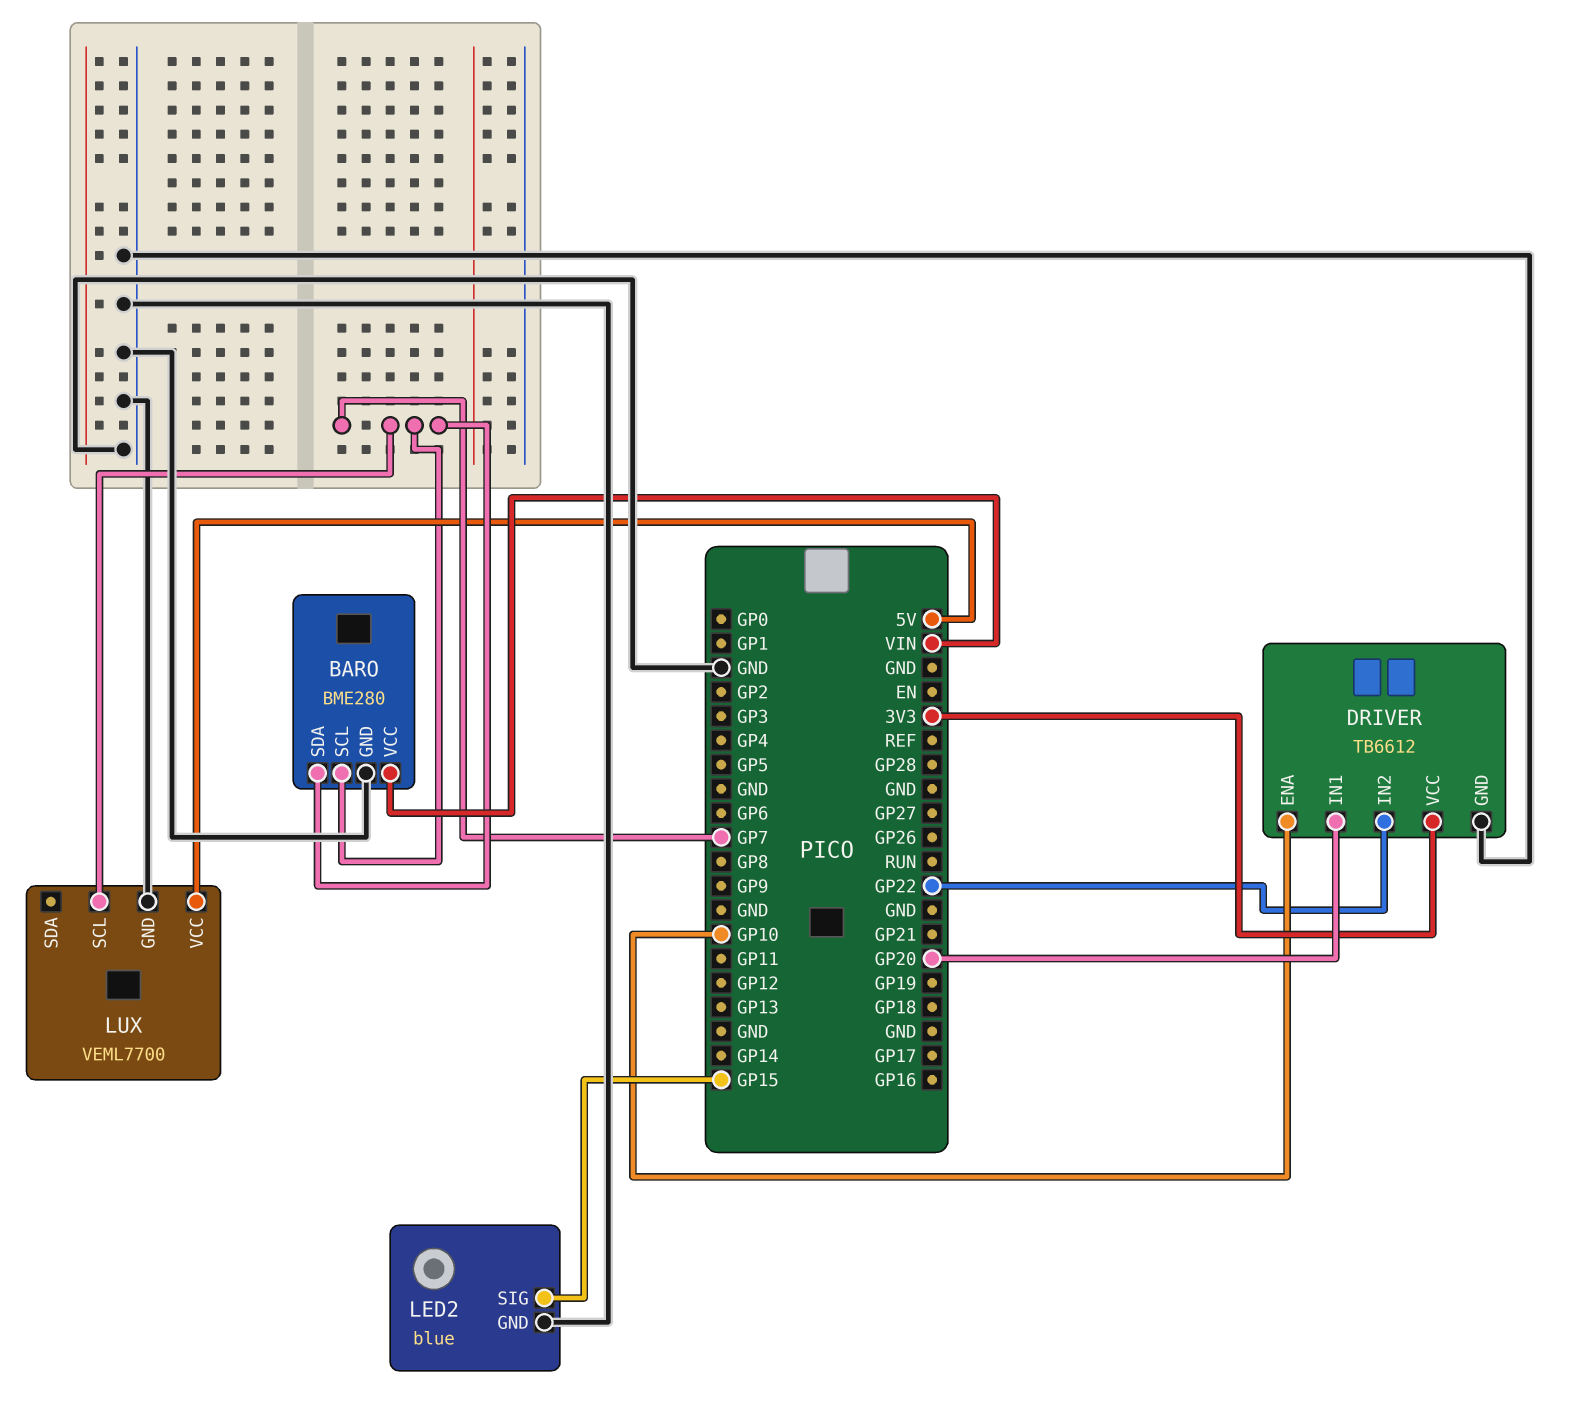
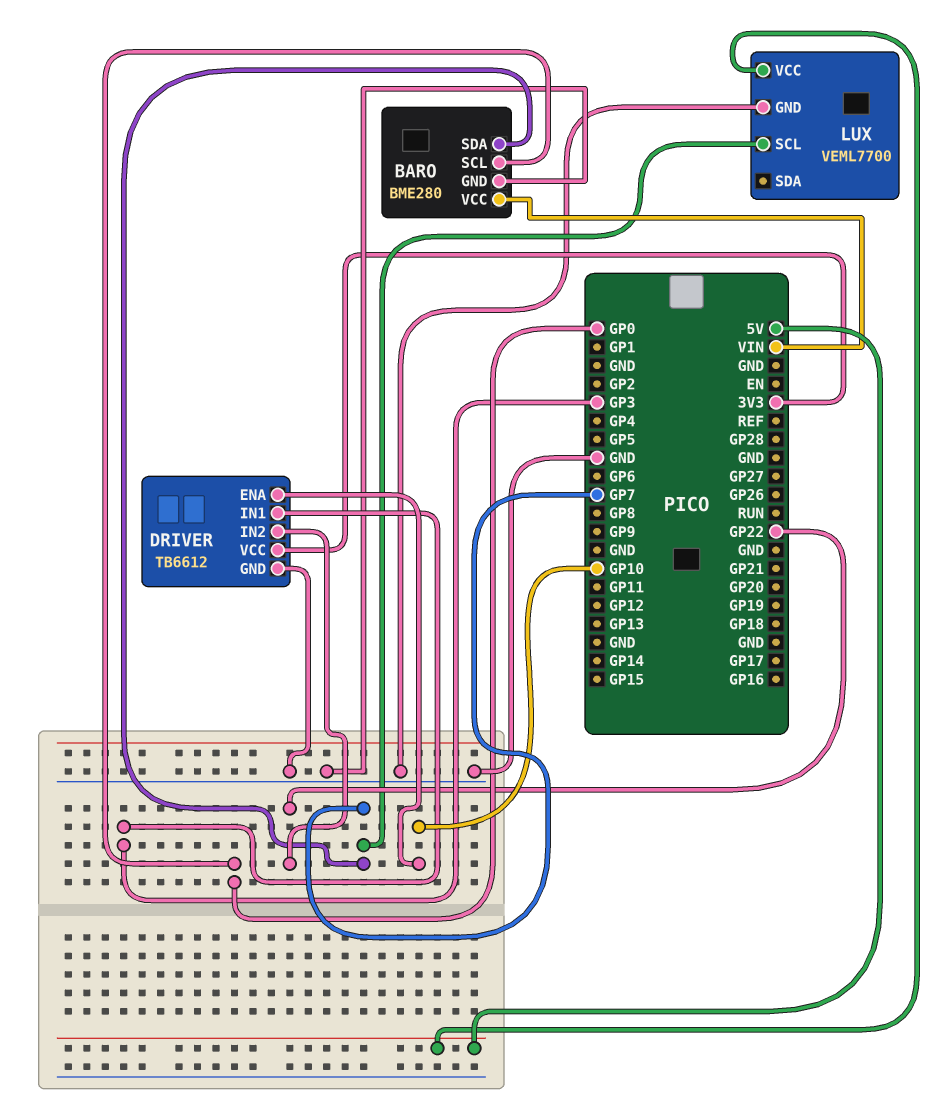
BARO pin SCL: GP7 -> GP0
DRIVER pin IN1: GP20 -> GP3
LED2: blue -> none
LED2 pin GND: GND -> none
LED2 pin SIG: GP15 -> none

